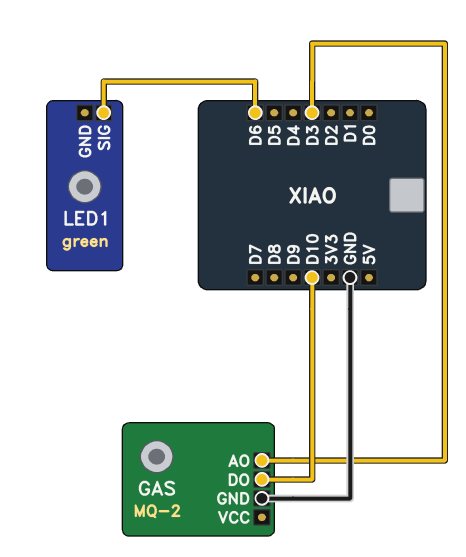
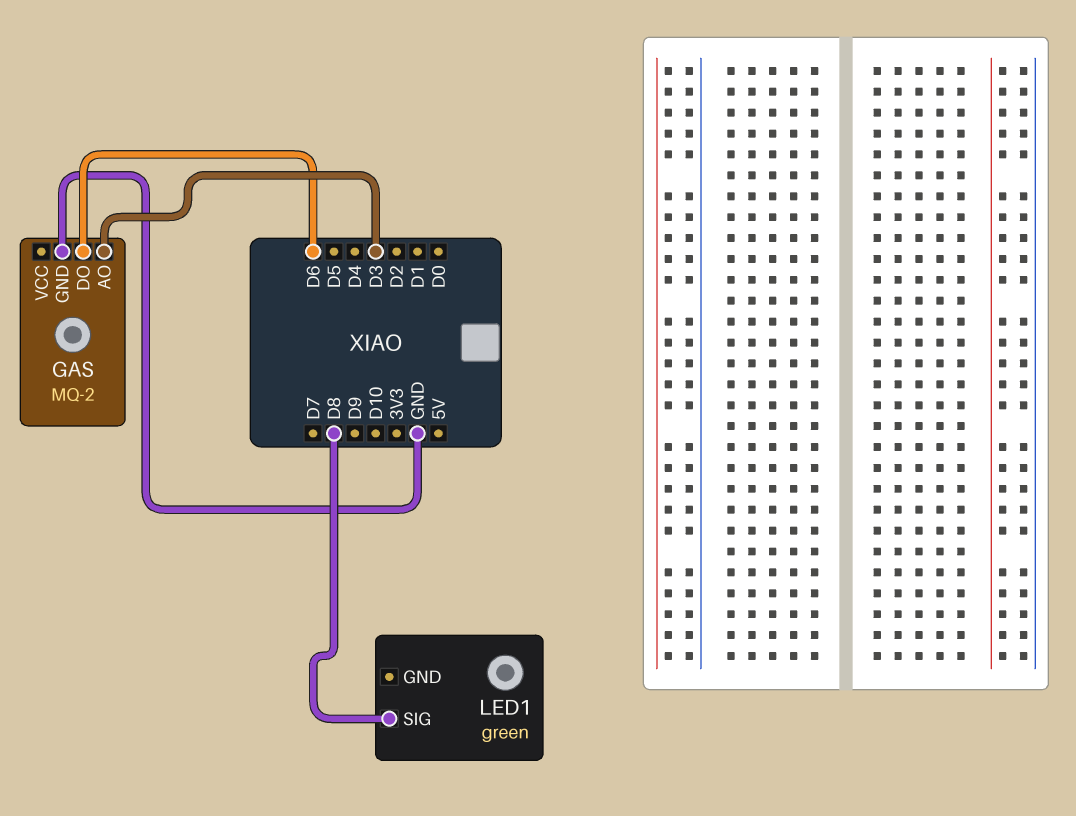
GAS pin DO: D10 -> D6
LED1 pin SIG: D6 -> D8

